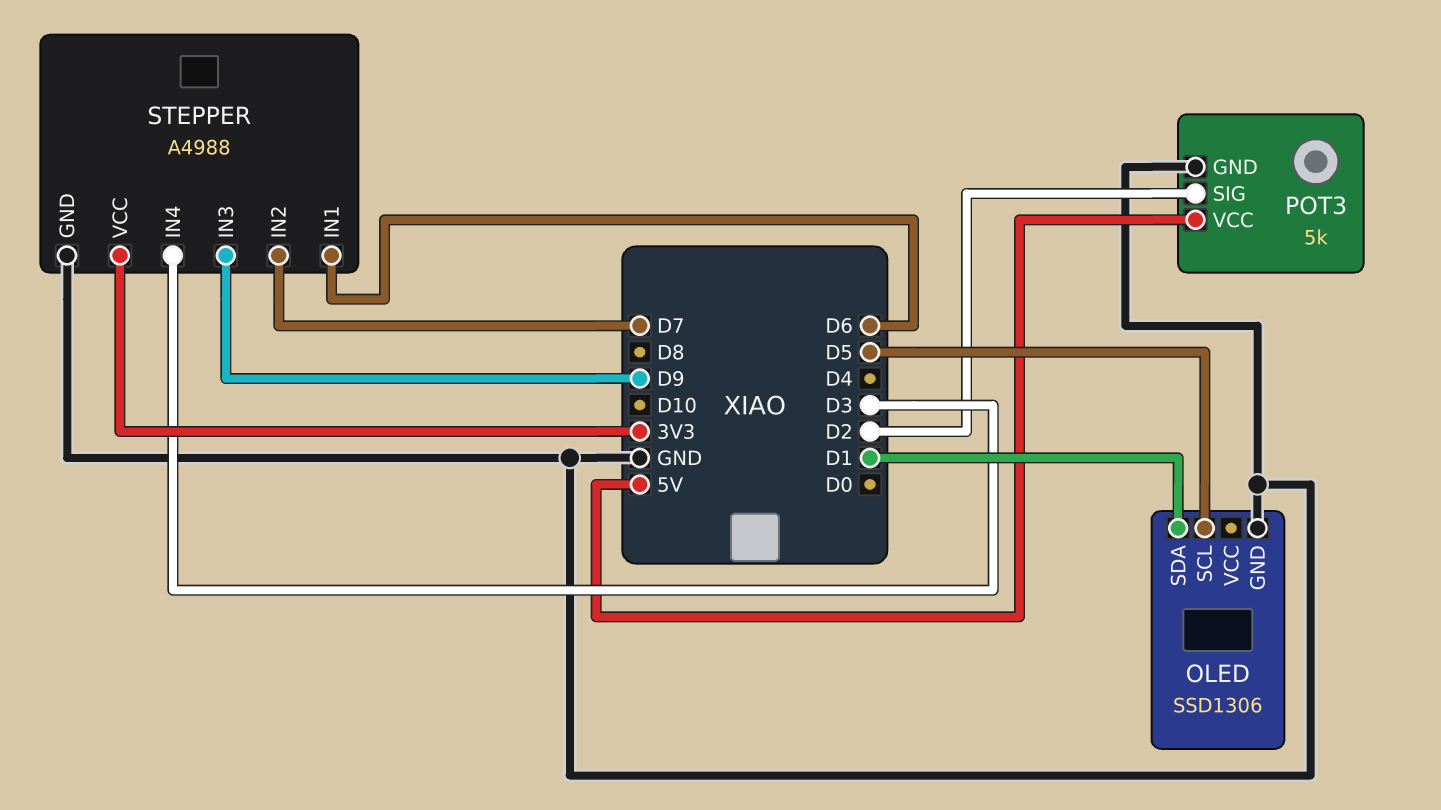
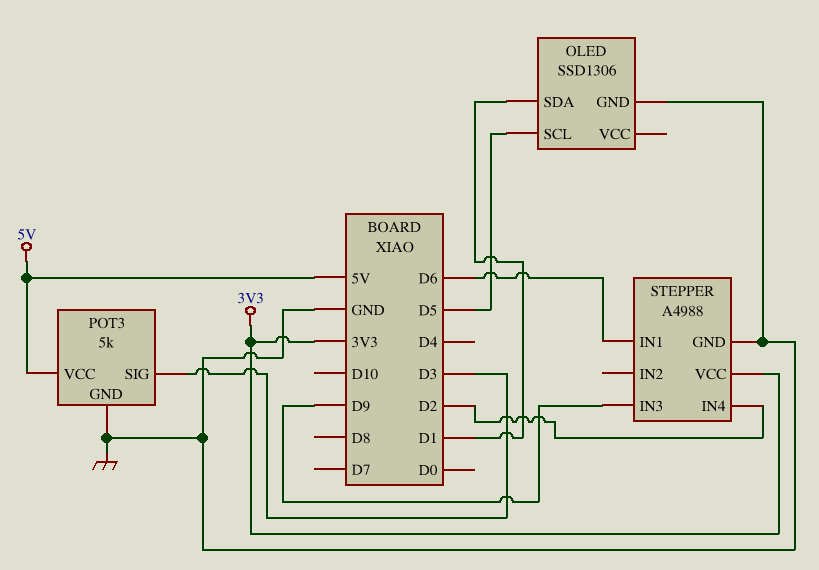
POT3 pin SIG: D2 -> D3
STEPPER pin IN2: D7 -> none
STEPPER pin IN4: D3 -> D2

